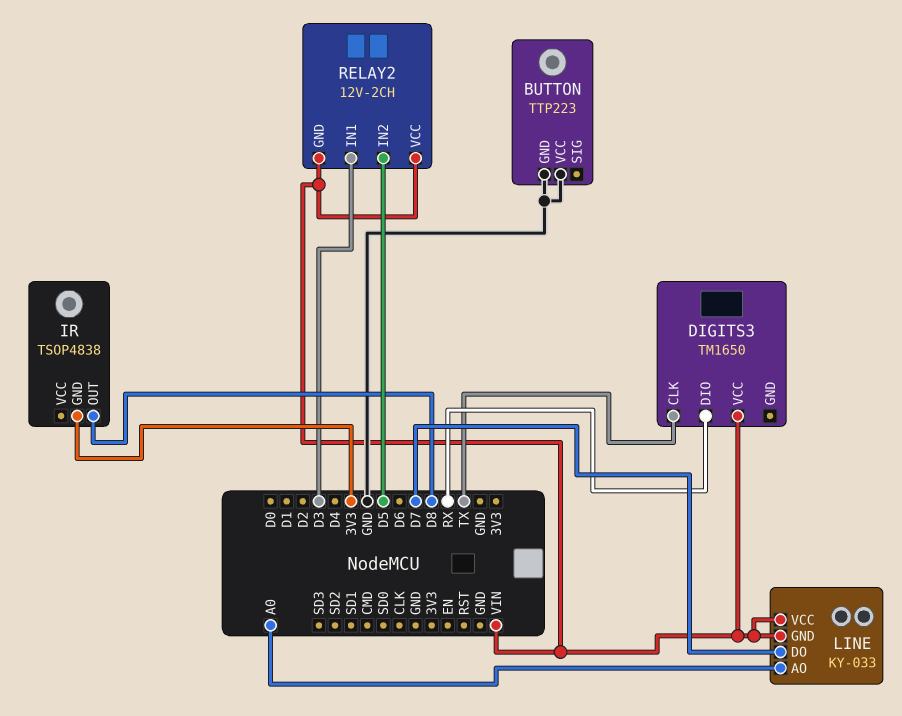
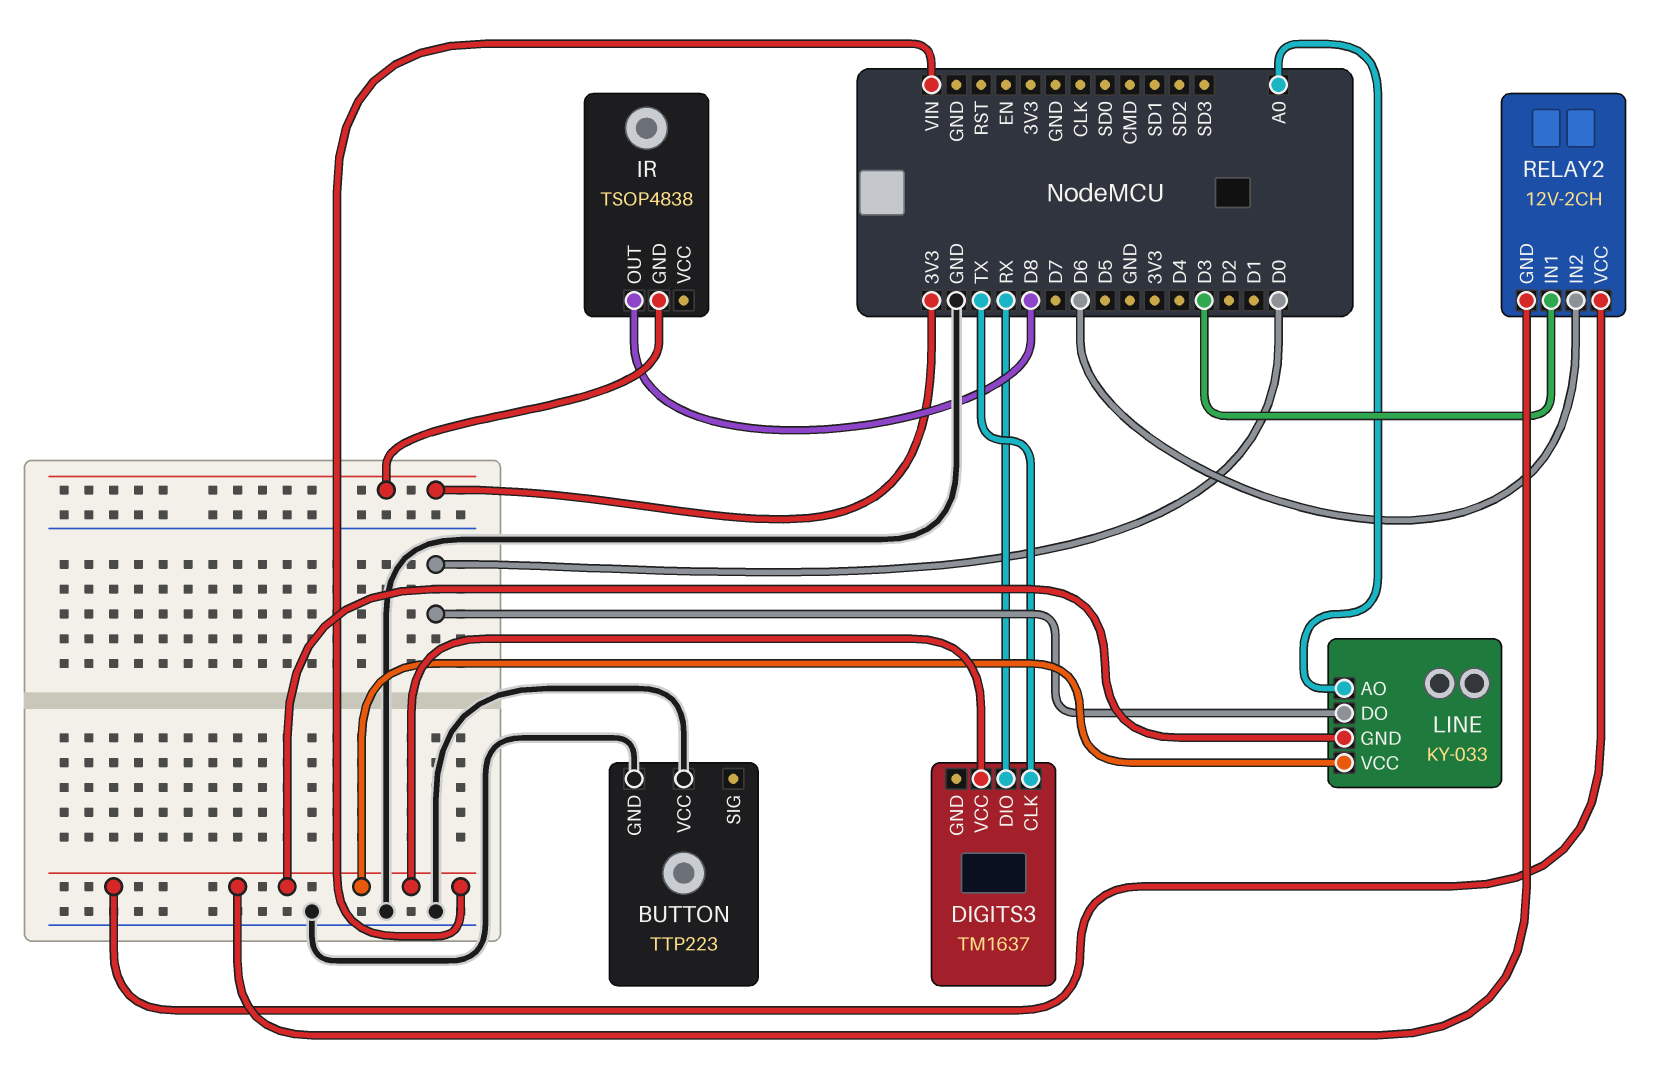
DIGITS3: TM1650 -> TM1637
LINE pin DO: D7 -> D0
RELAY2 pin IN2: D5 -> D6

